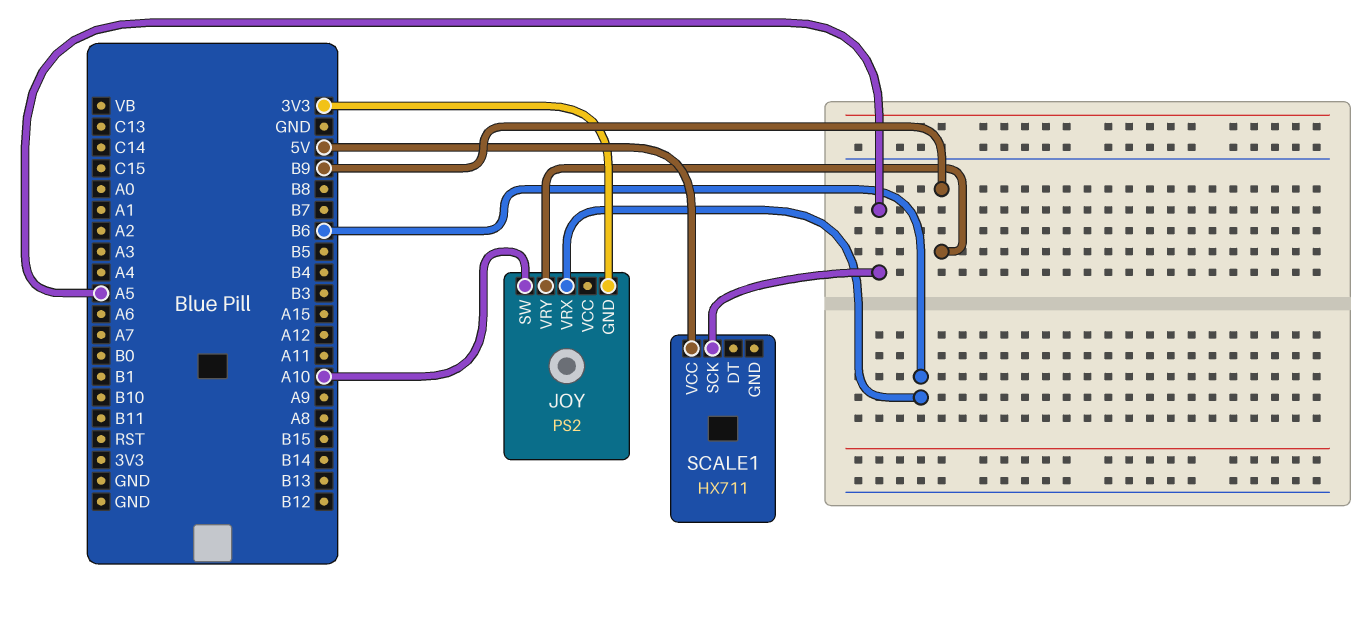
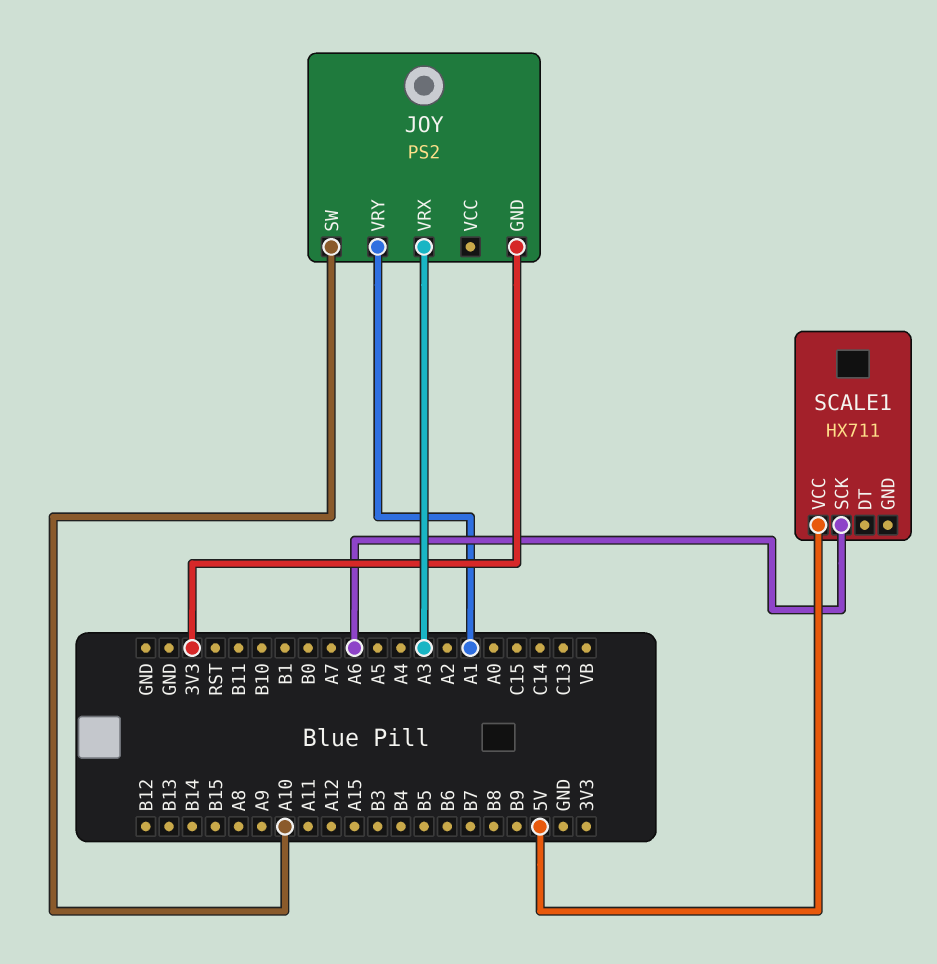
JOY pin VRX: B6 -> A3
JOY pin VRY: B9 -> A1
SCALE1 pin SCK: A5 -> A6

